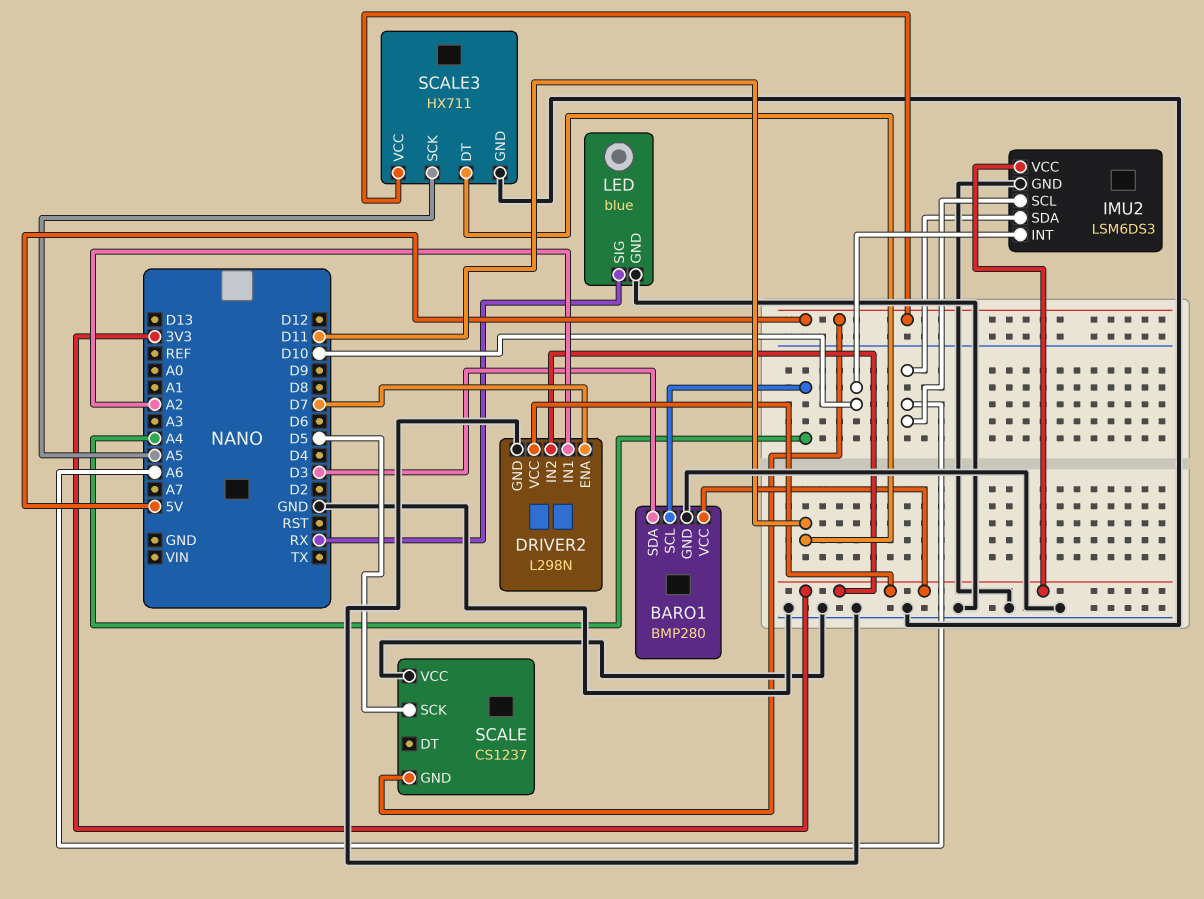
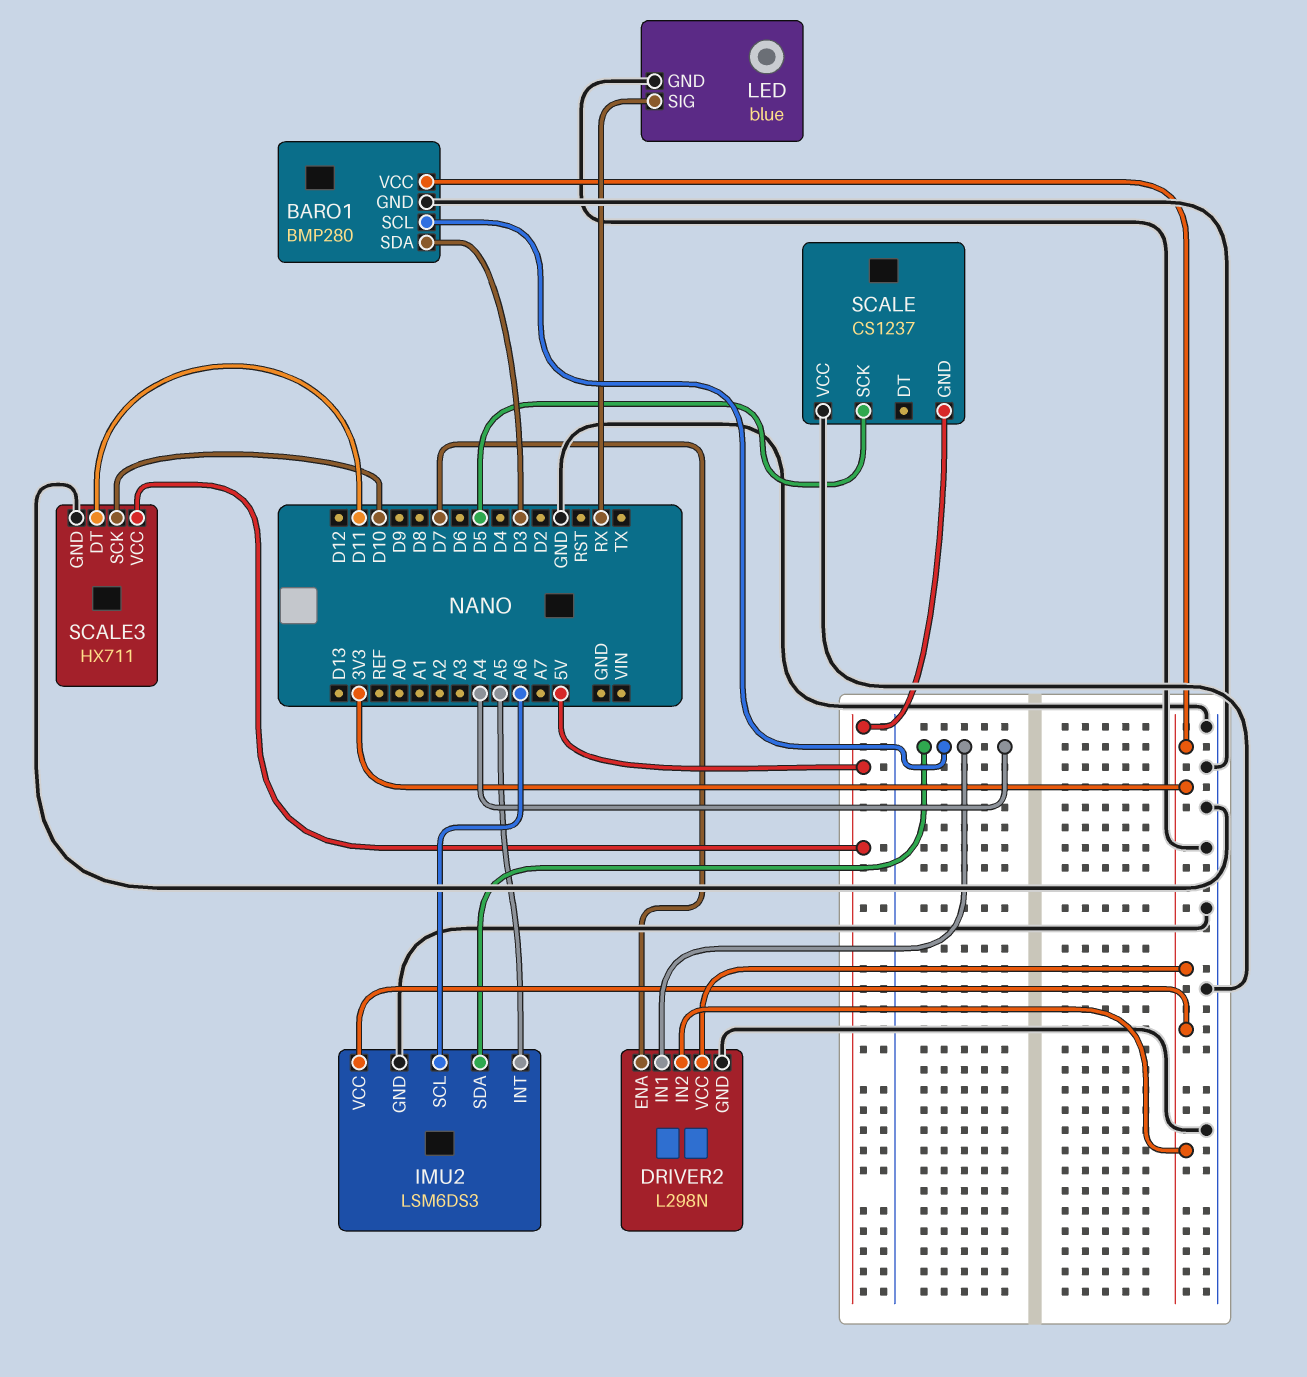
DRIVER2 pin IN1: A2 -> A4
IMU2 pin INT: D10 -> A5
IMU2 pin SDA: A6 -> A4
SCALE3 pin SCK: A5 -> D10

